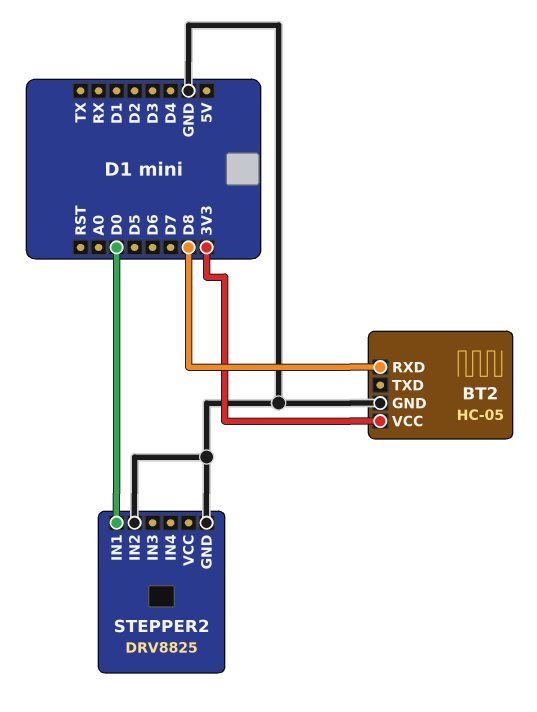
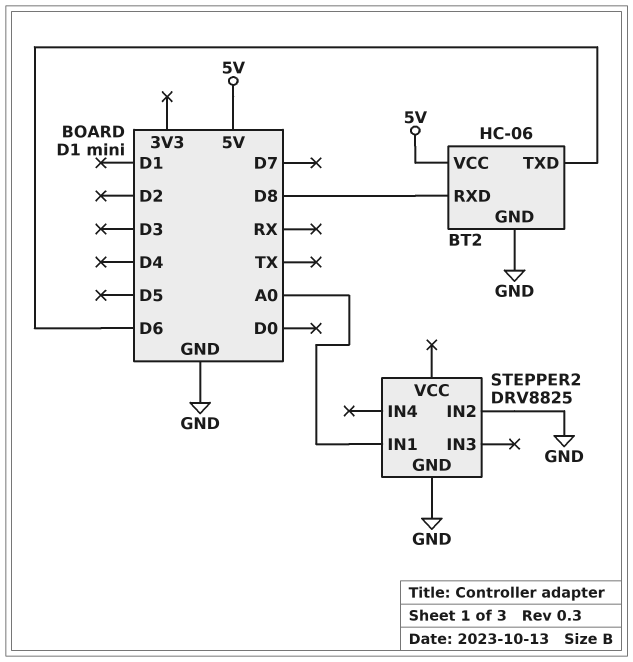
BT2: HC-05 -> HC-06
BT2 pin TXD: none -> D6
BT2 pin VCC: 3V3 -> 5V
STEPPER2 pin IN1: D0 -> A0

